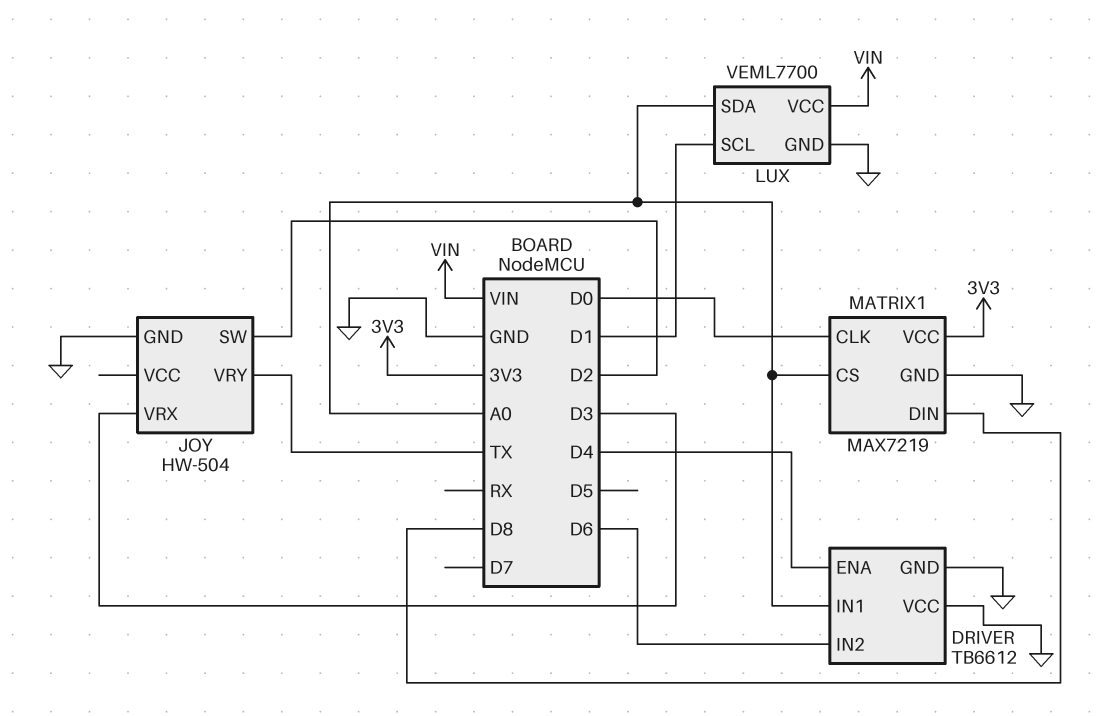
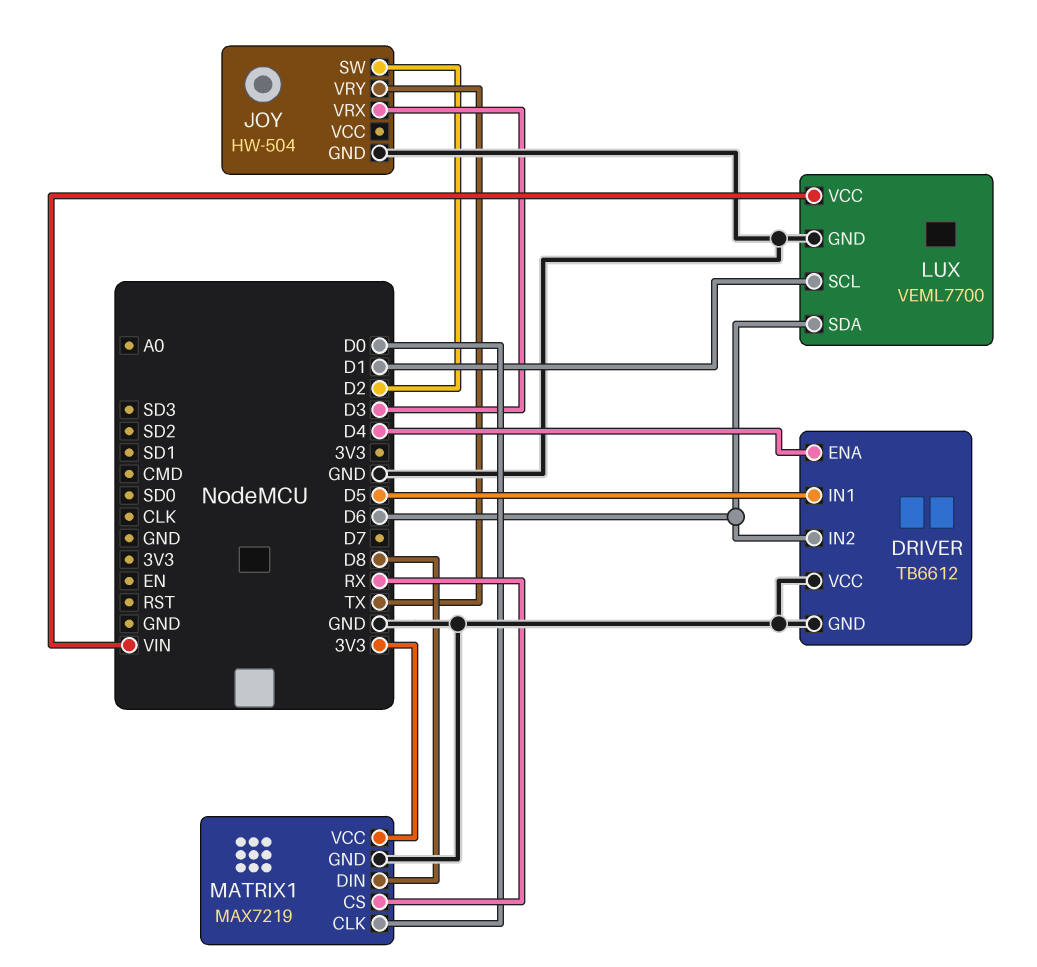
DRIVER pin IN1: A0 -> D5
LUX pin SDA: A0 -> D6
MATRIX1 pin CS: A0 -> RX

